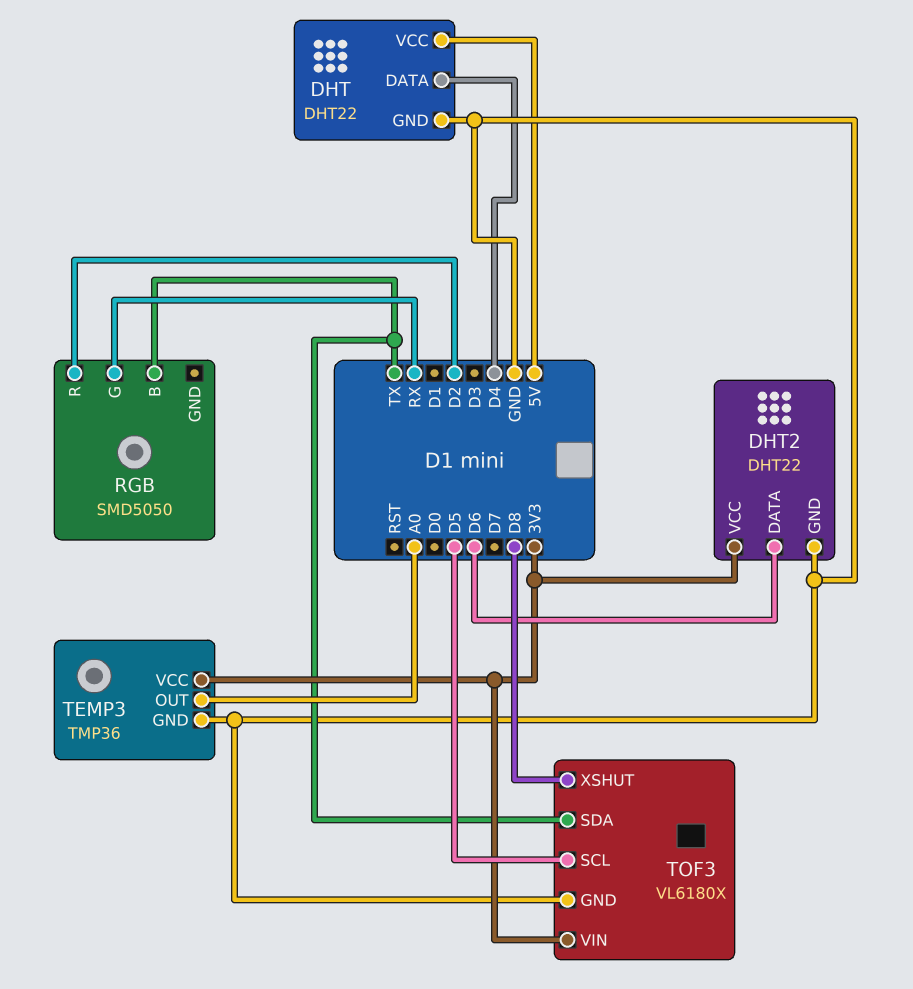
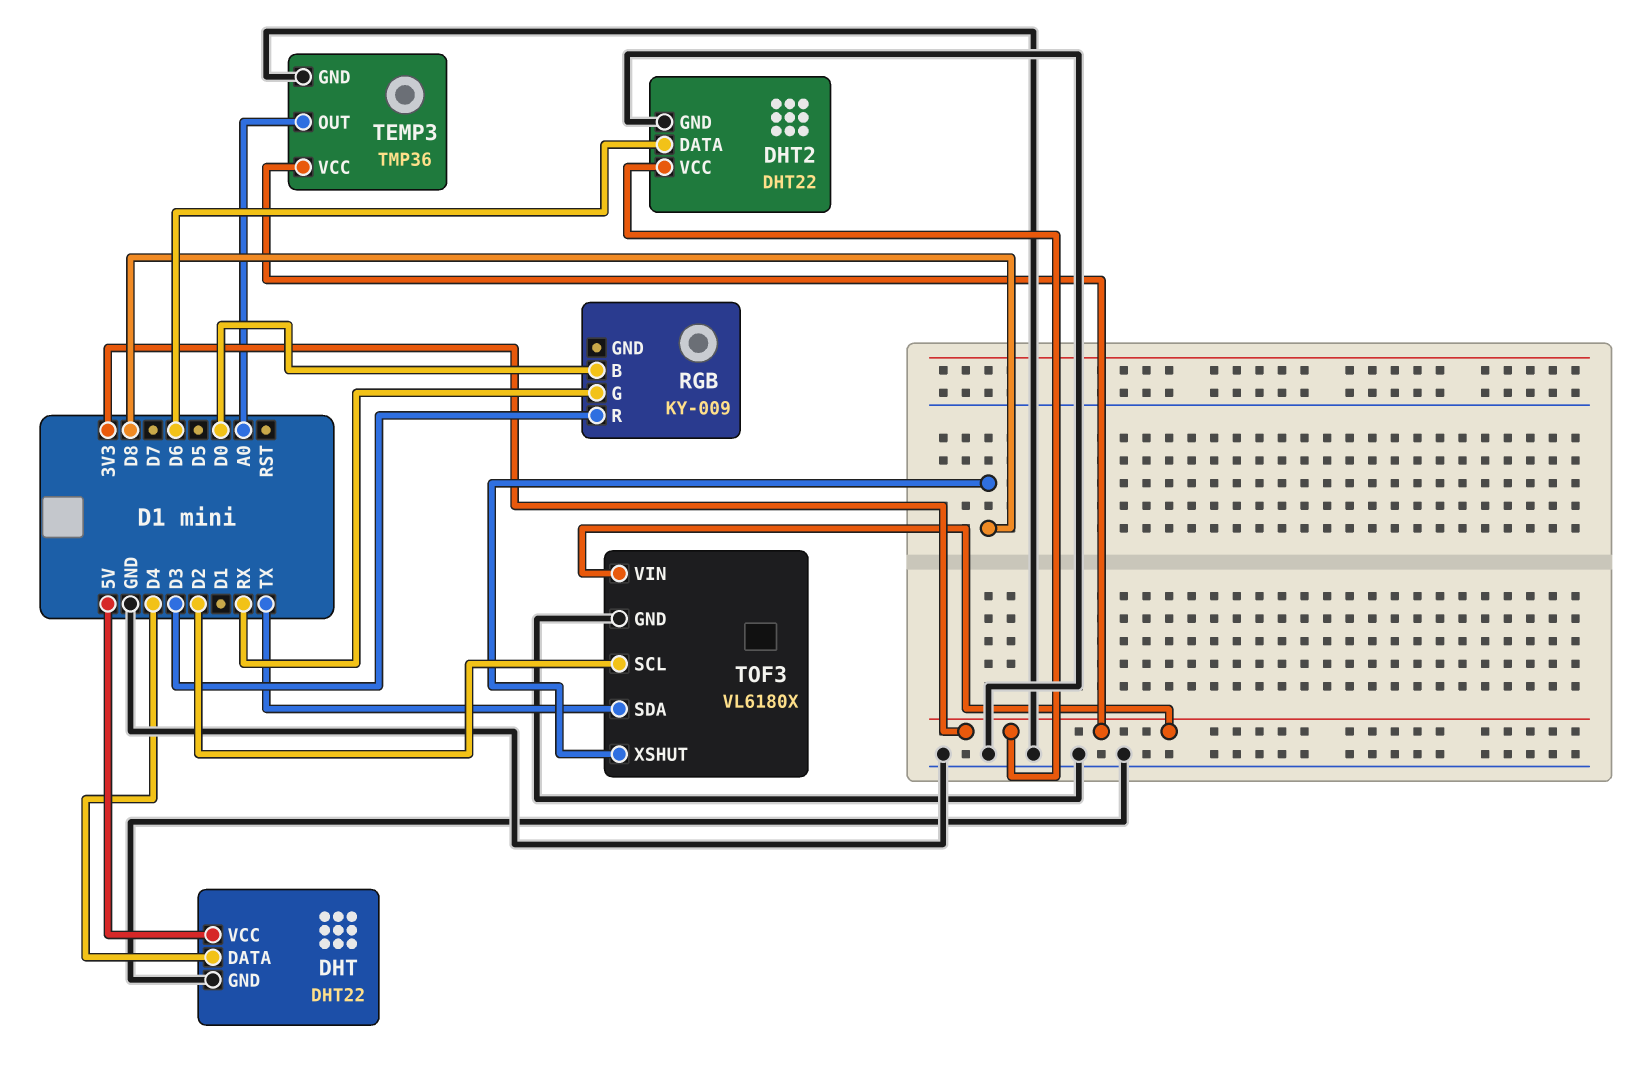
RGB: SMD5050 -> KY-009
RGB pin B: TX -> D0
RGB pin R: D2 -> D3
TOF3 pin SCL: D5 -> D2

